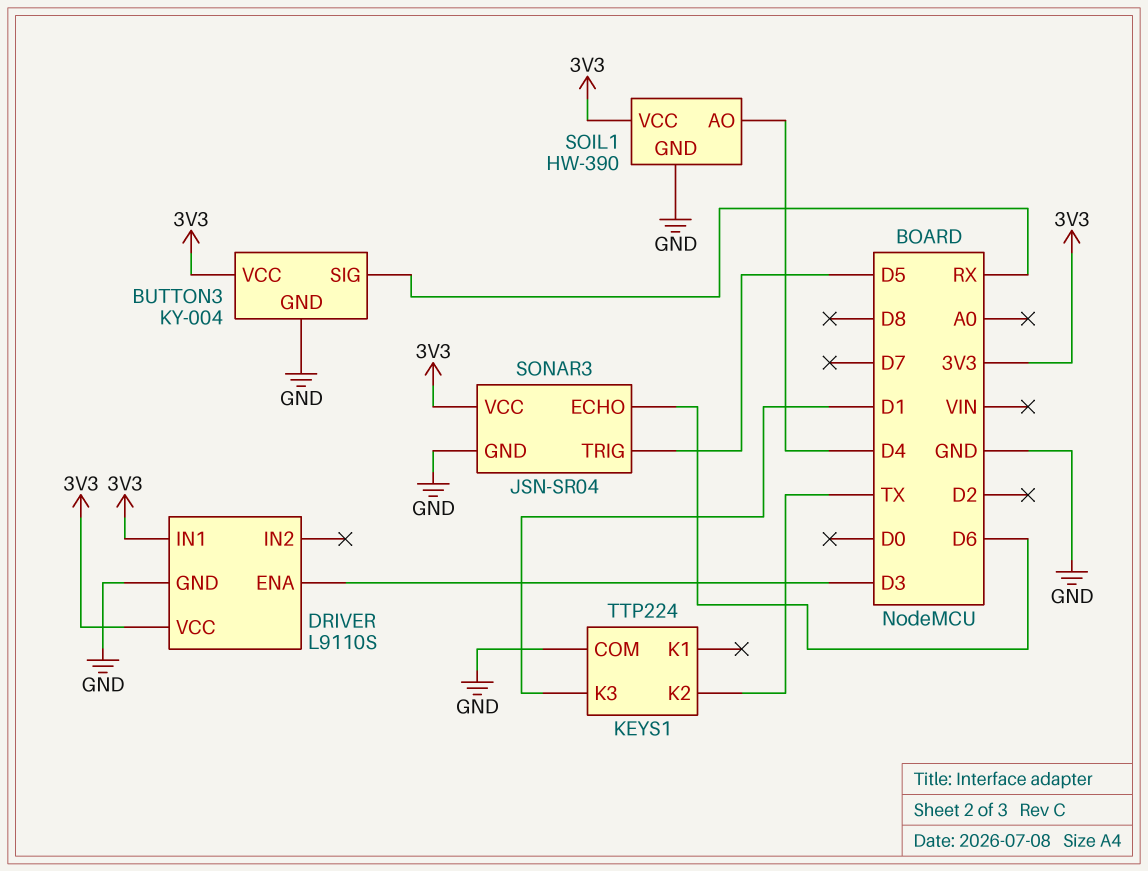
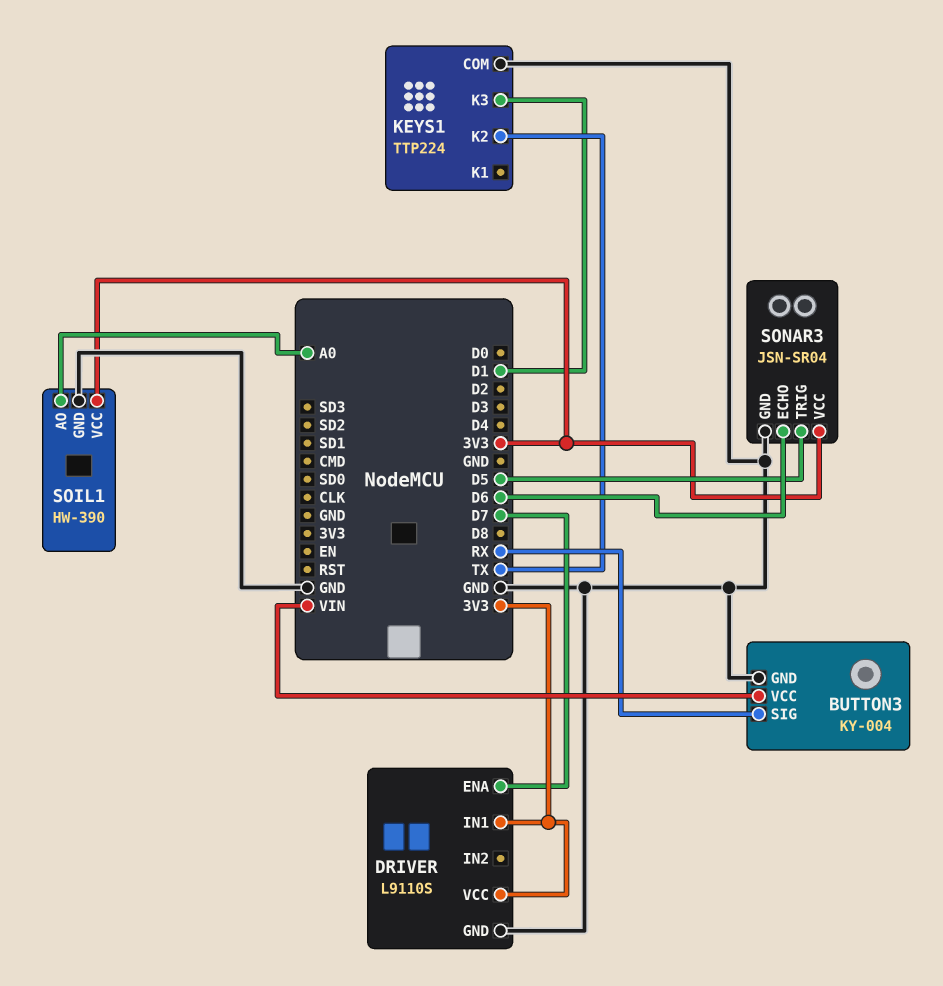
BUTTON3 pin VCC: 3V3 -> VIN
DRIVER pin ENA: D3 -> D7
SOIL1 pin AO: D4 -> A0

